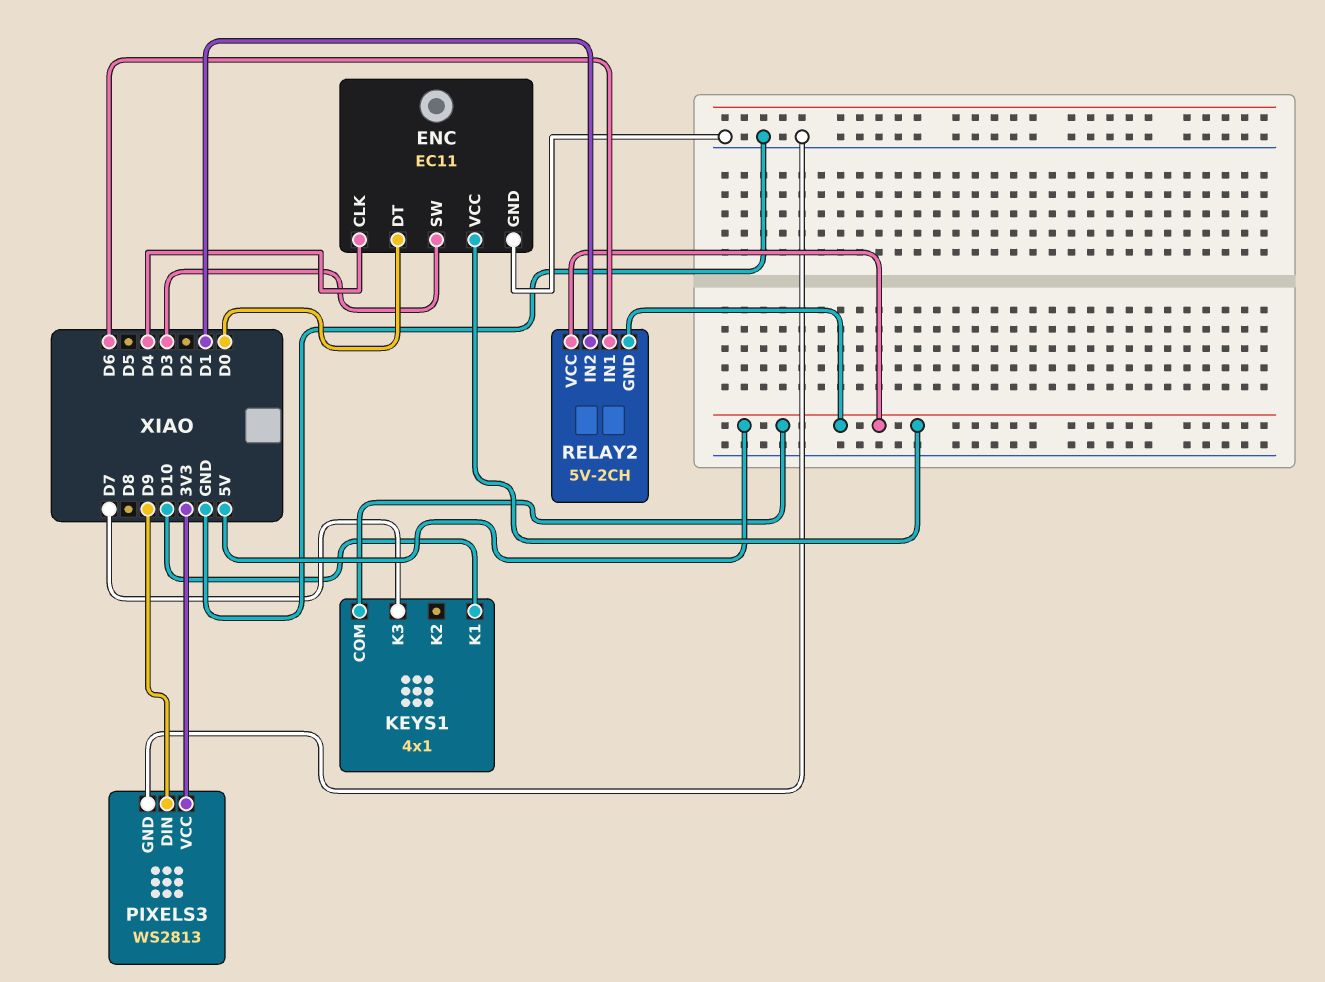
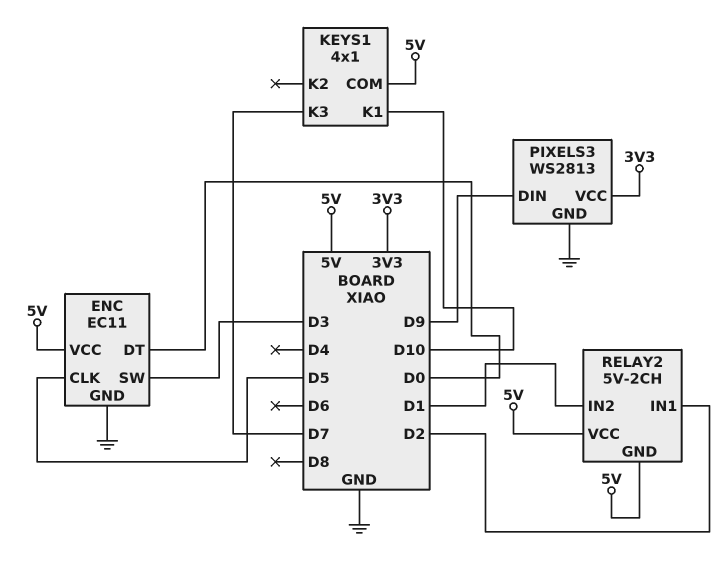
ENC pin CLK: D4 -> D5
RELAY2 pin IN1: D6 -> D2

